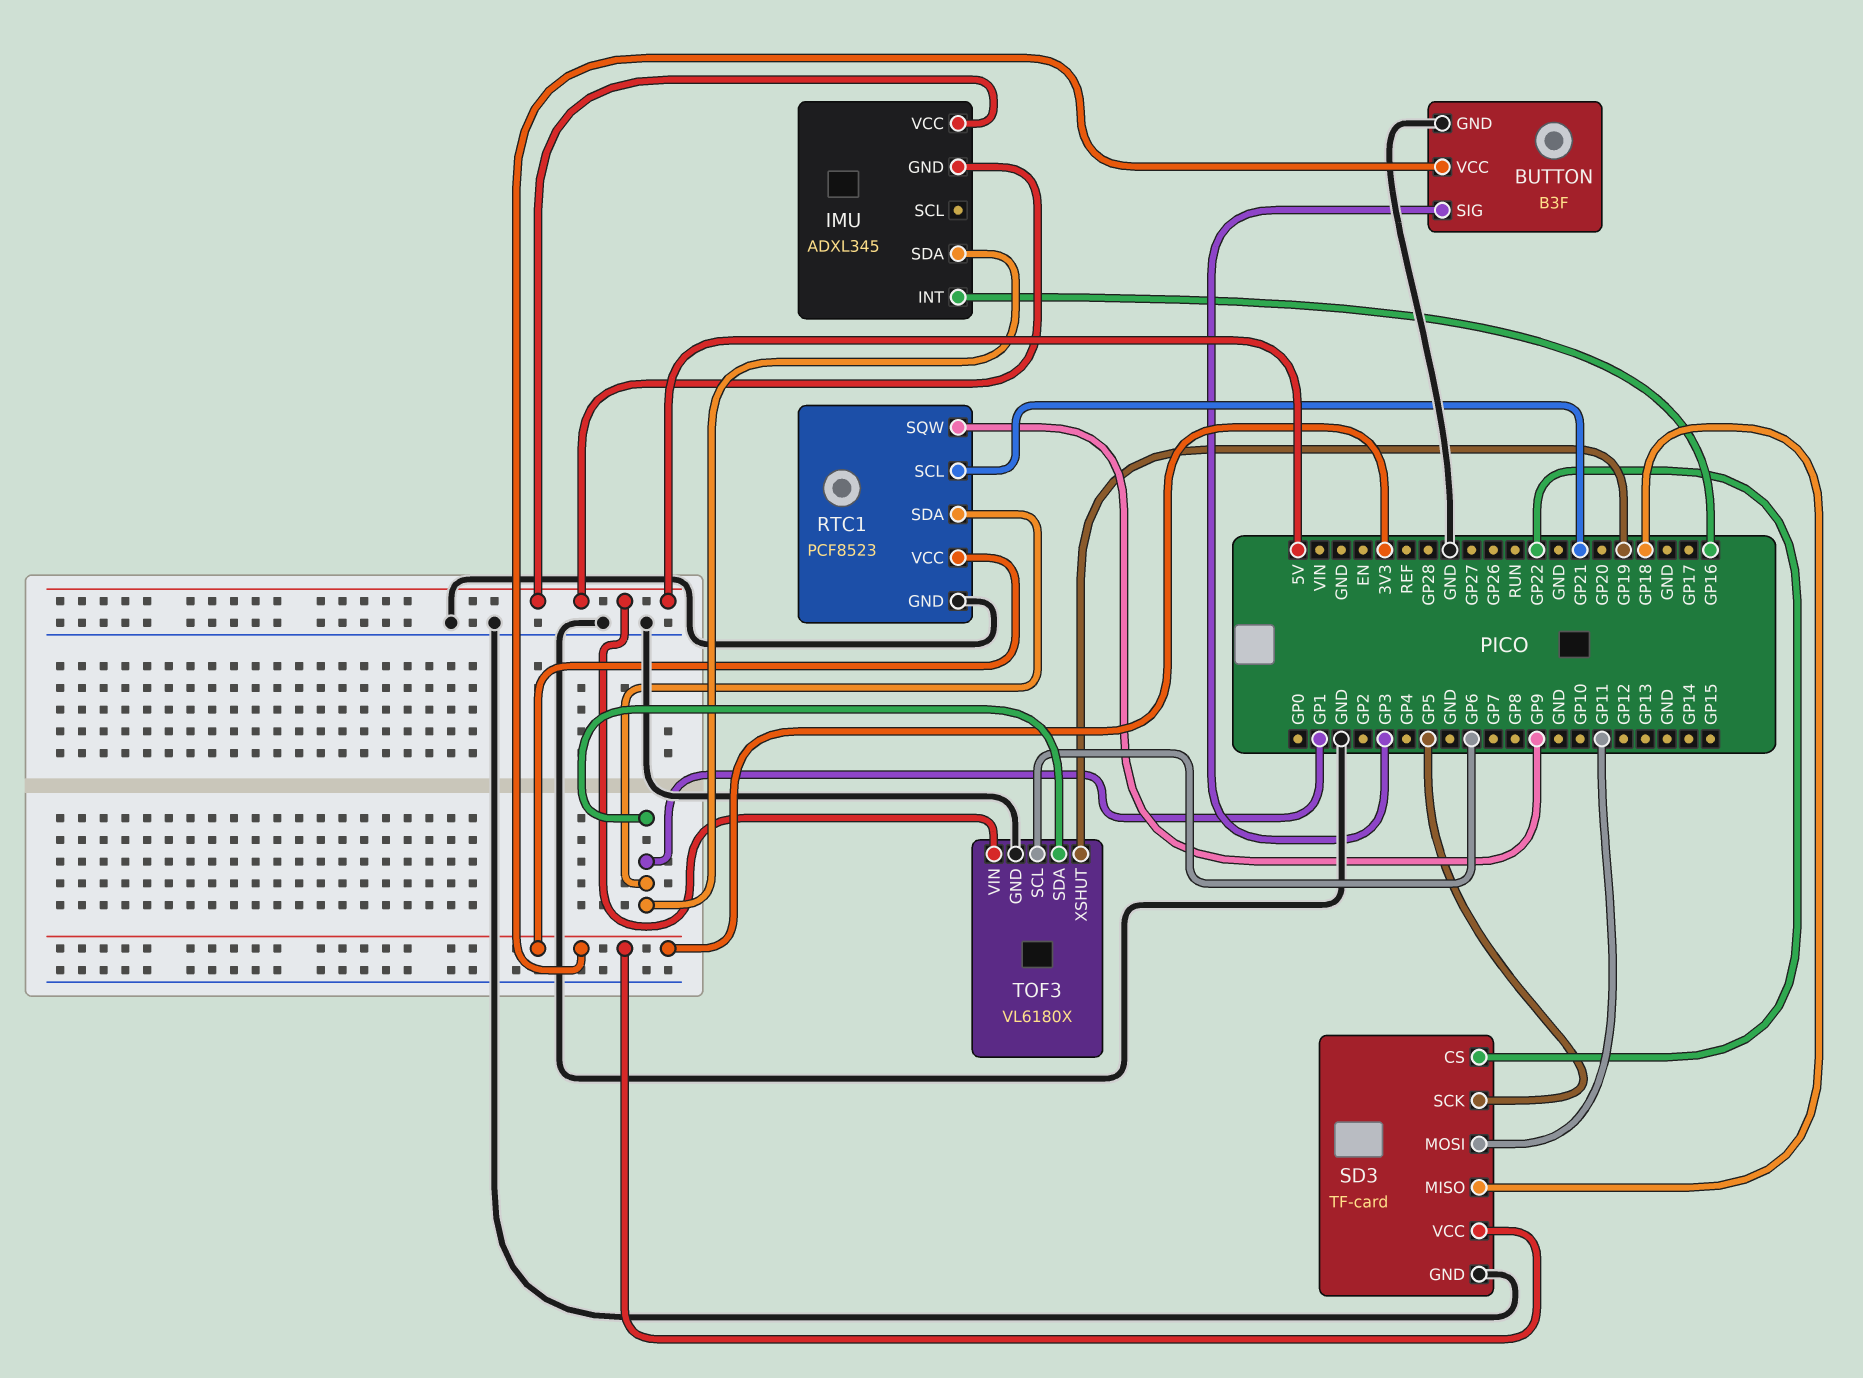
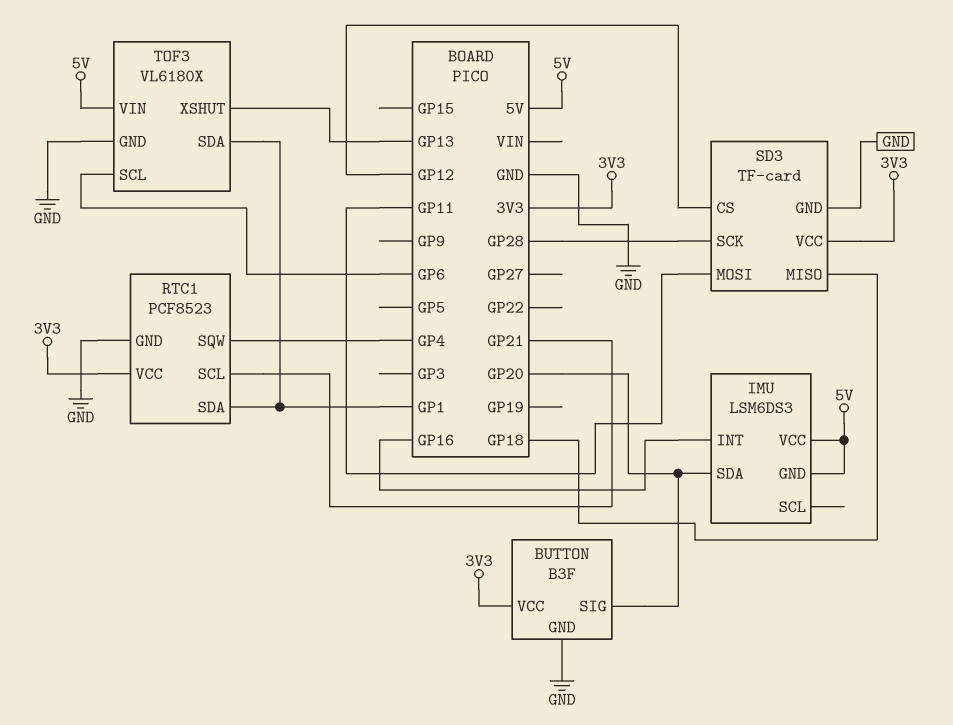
BUTTON pin SIG: GP3 -> GP20
IMU: ADXL345 -> LSM6DS3
IMU pin SDA: GP1 -> GP20
RTC1 pin SQW: GP9 -> GP4
SD3 pin CS: GP22 -> GP12
SD3 pin SCK: GP5 -> GP28
TOF3 pin XSHUT: GP19 -> GP13

